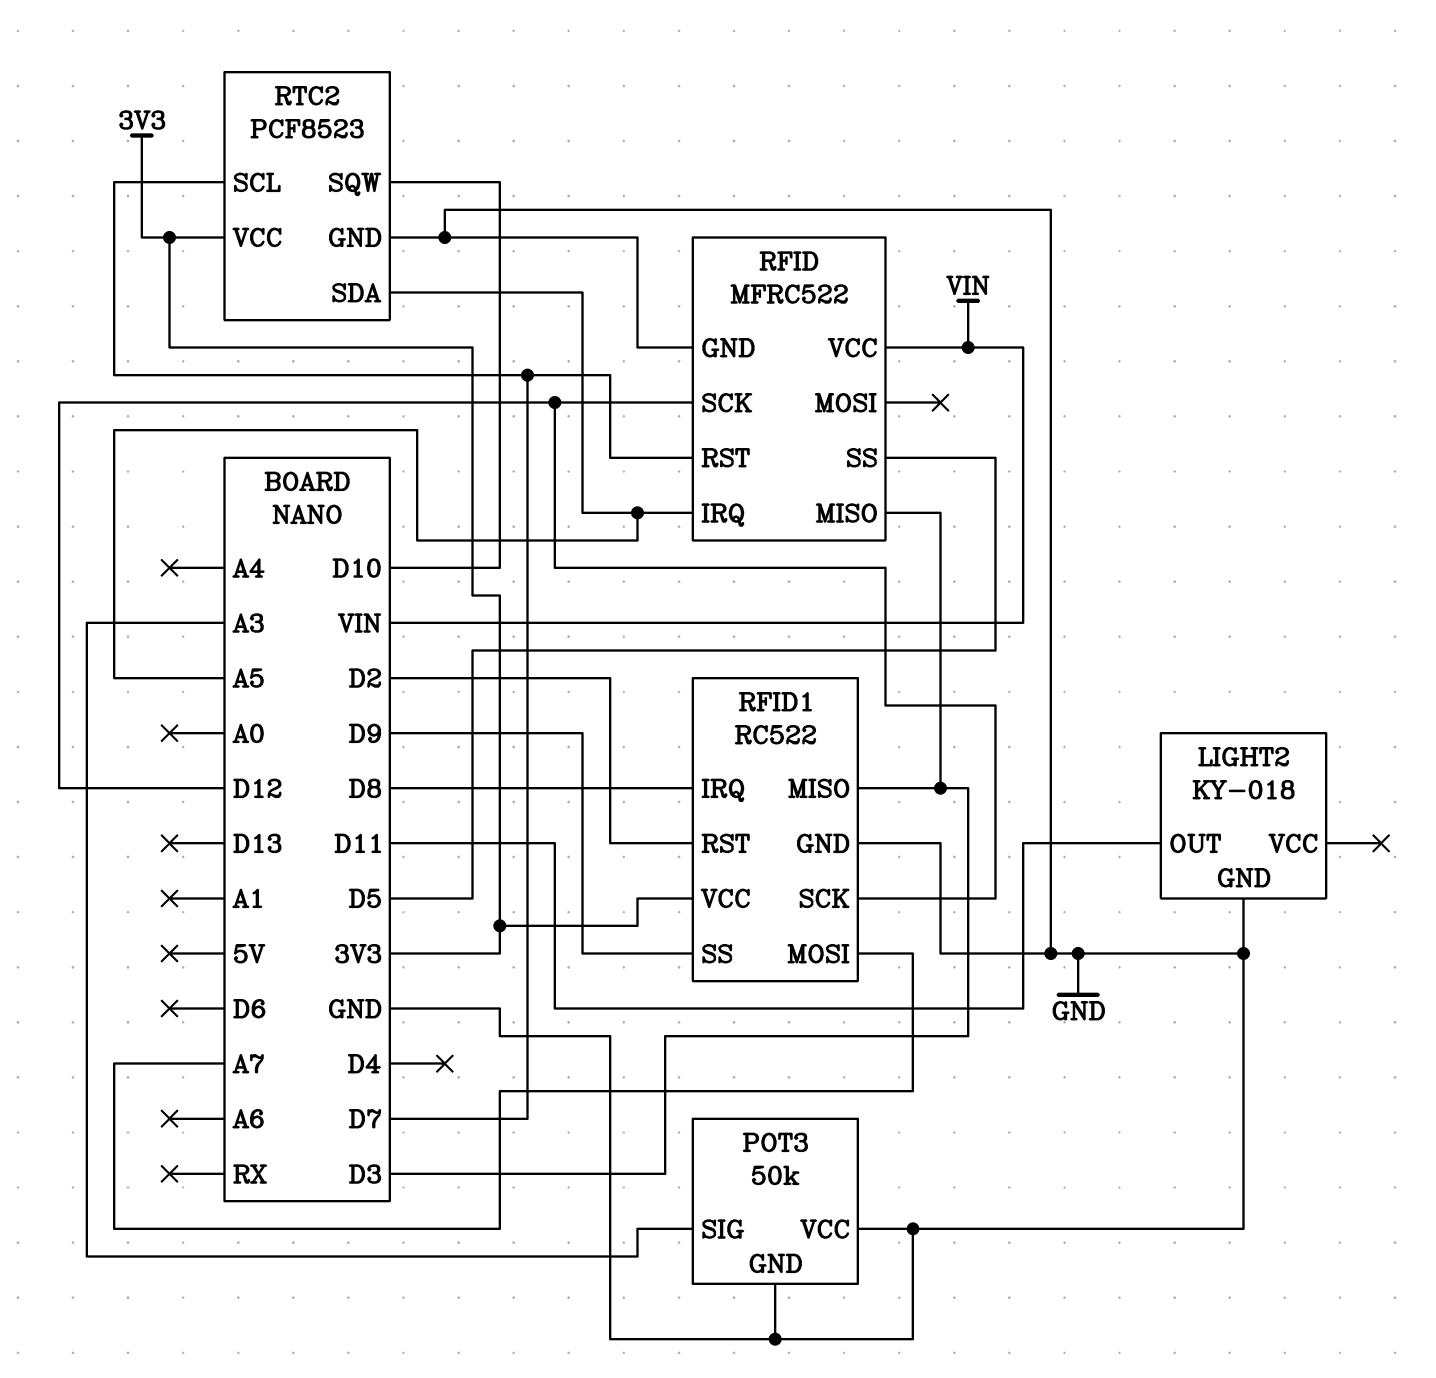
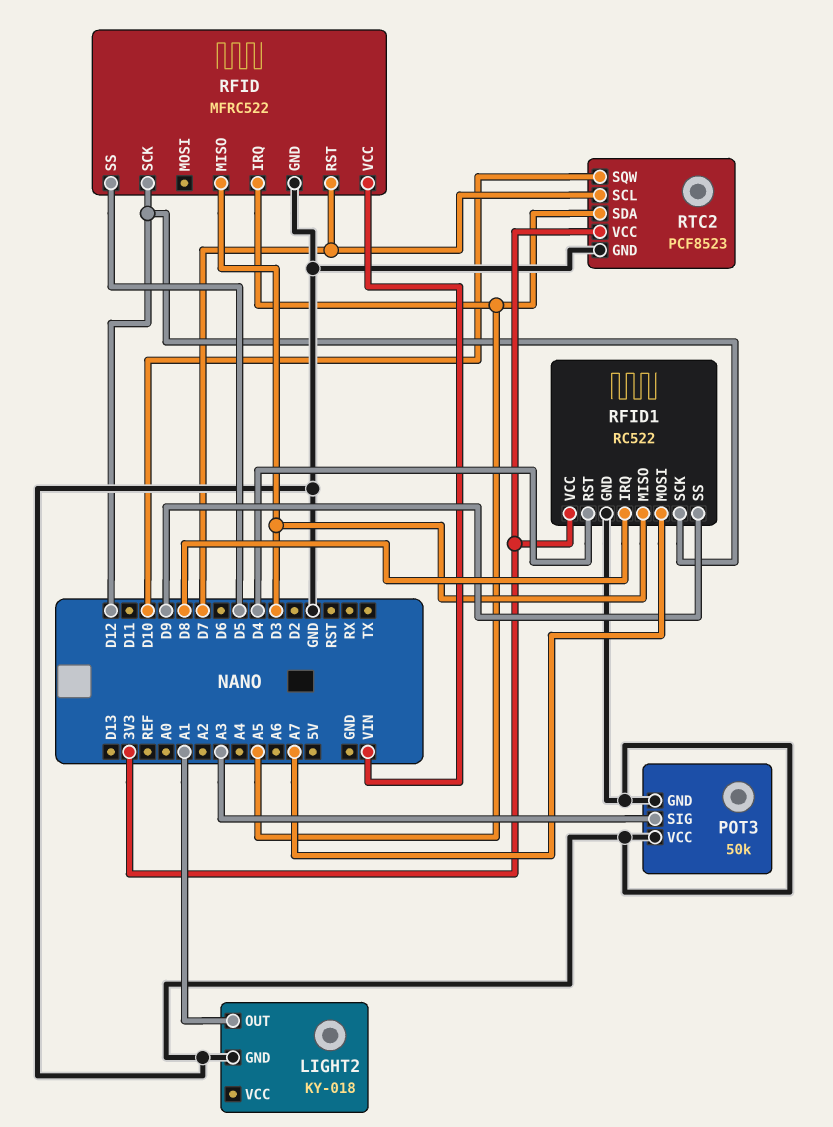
LIGHT2 pin OUT: D11 -> A1
RFID1 pin RST: D2 -> D4

